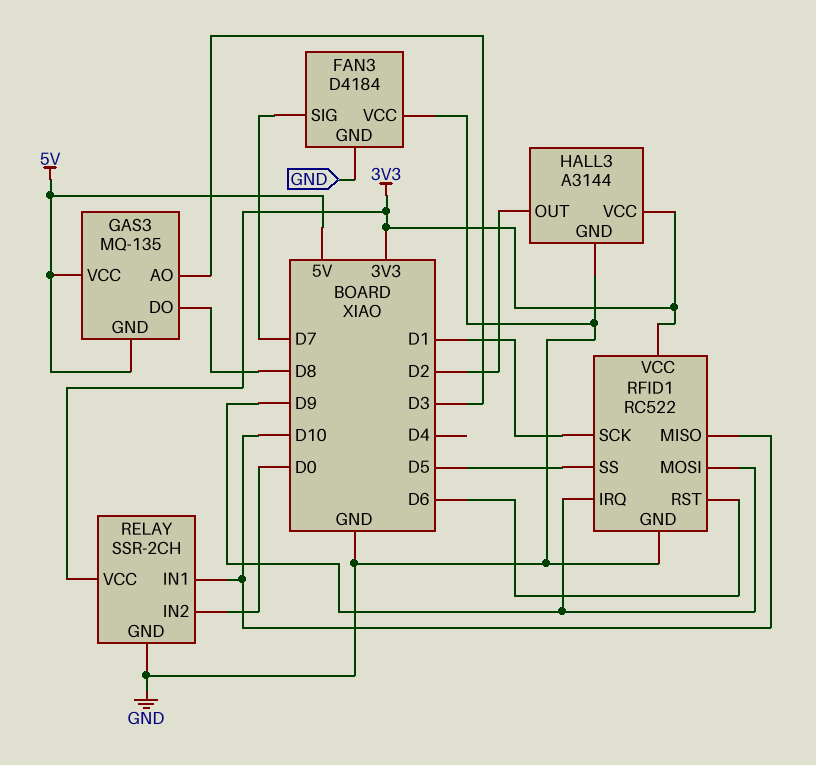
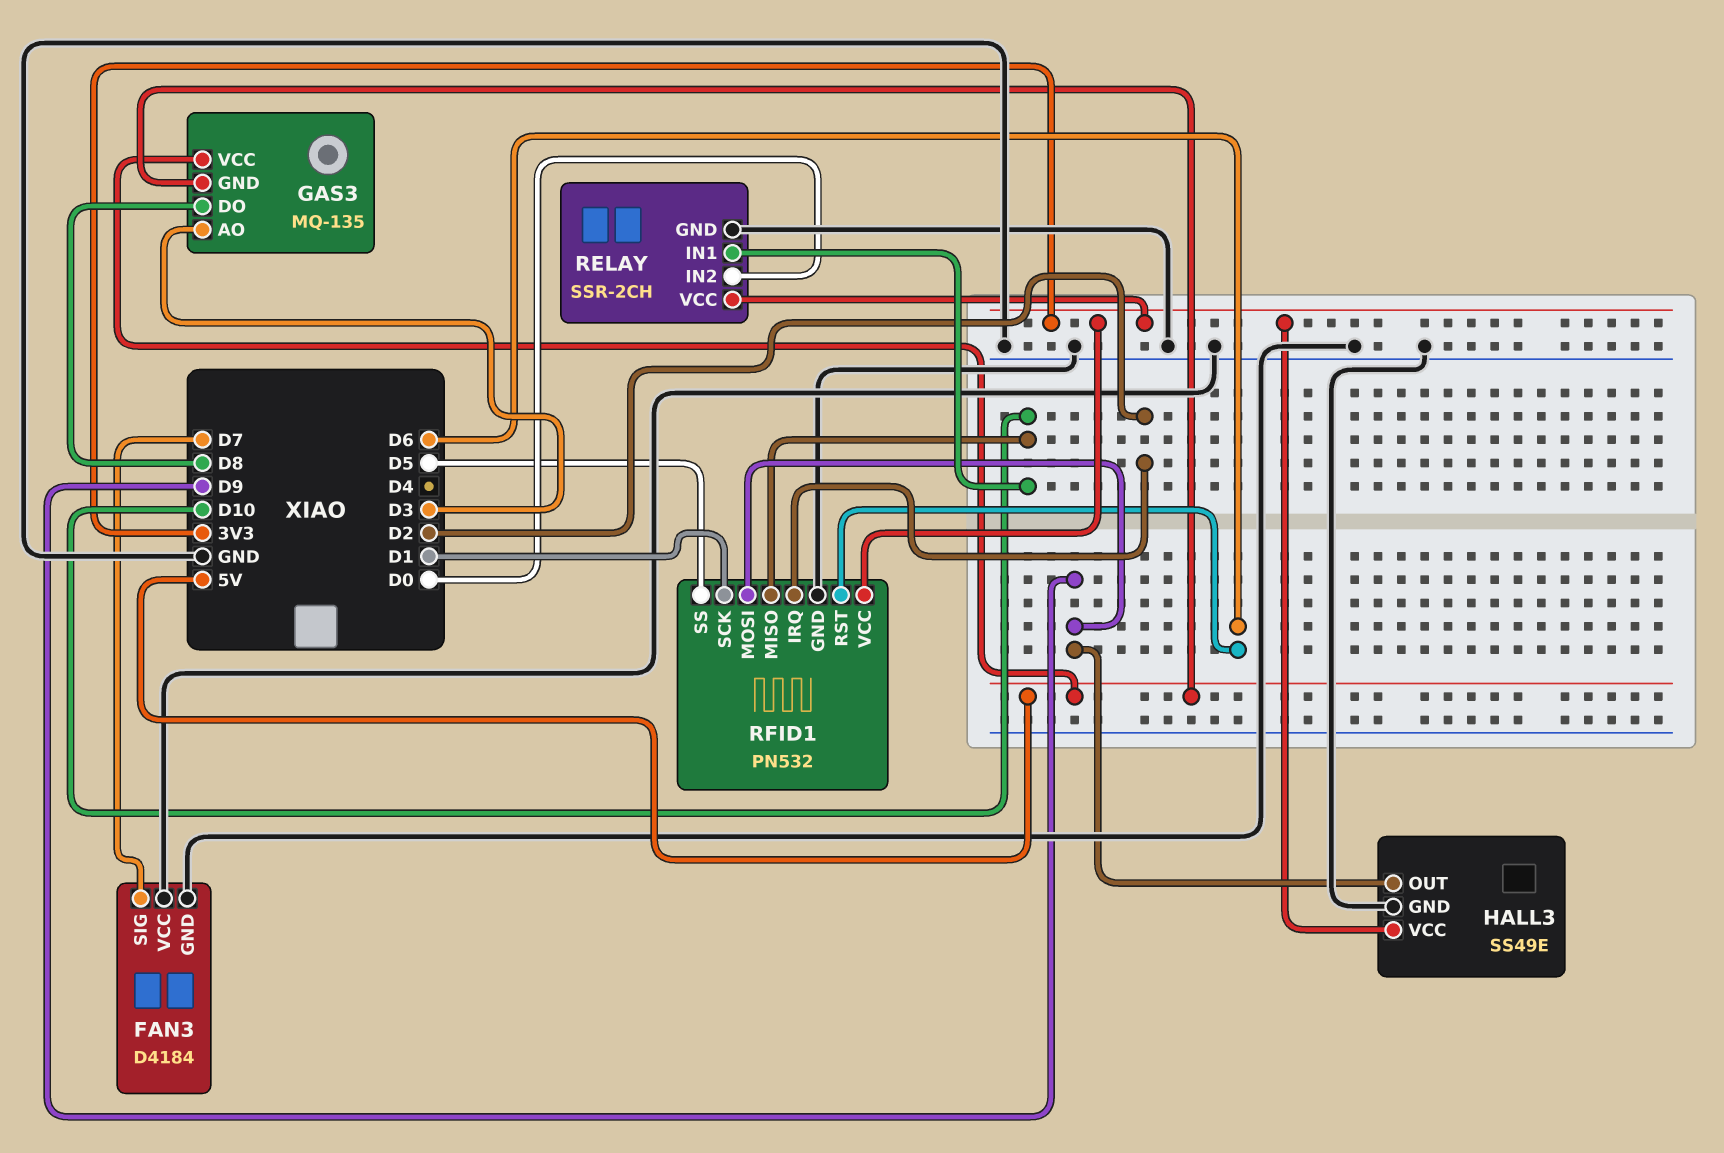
HALL3: A3144 -> SS49E
HALL3 pin OUT: D2 -> D9
RFID1: RC522 -> PN532
RFID1 pin IRQ: D9 -> D2

